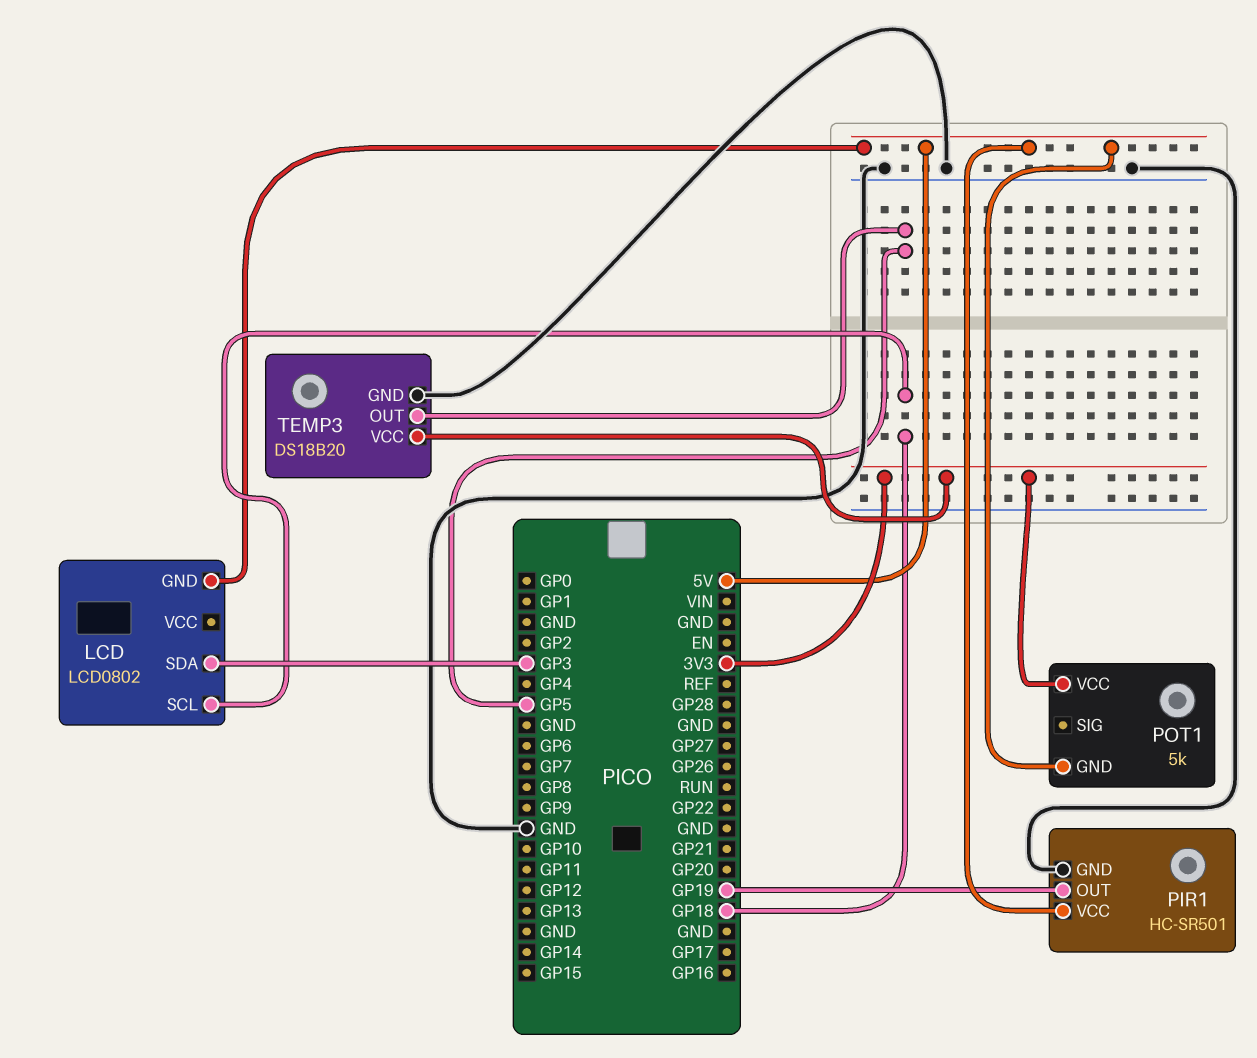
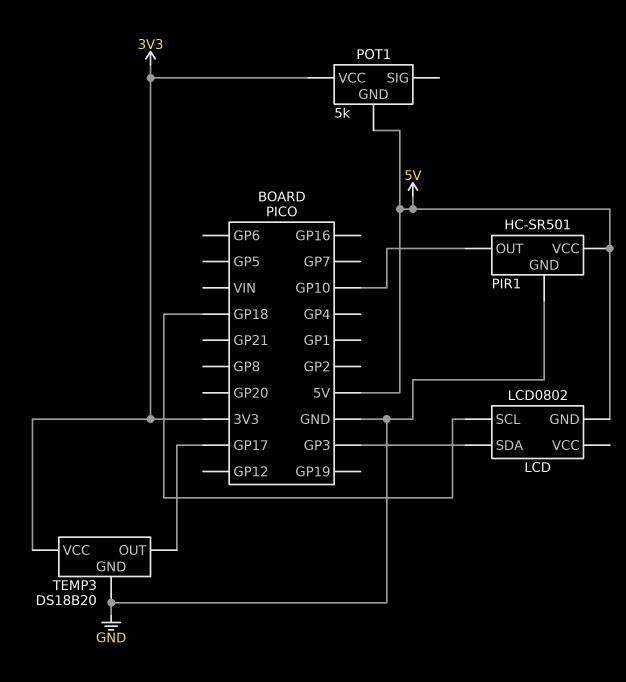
PIR1 pin OUT: GP19 -> GP10
TEMP3 pin OUT: GP5 -> GP17

